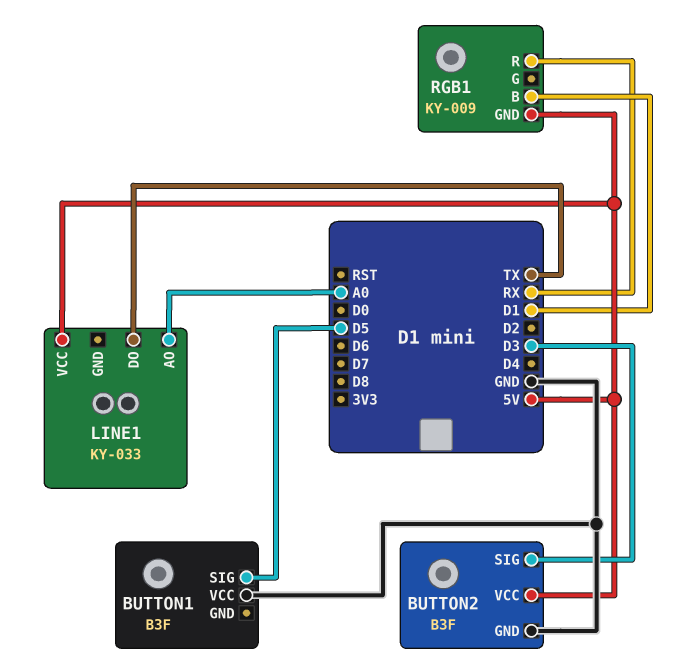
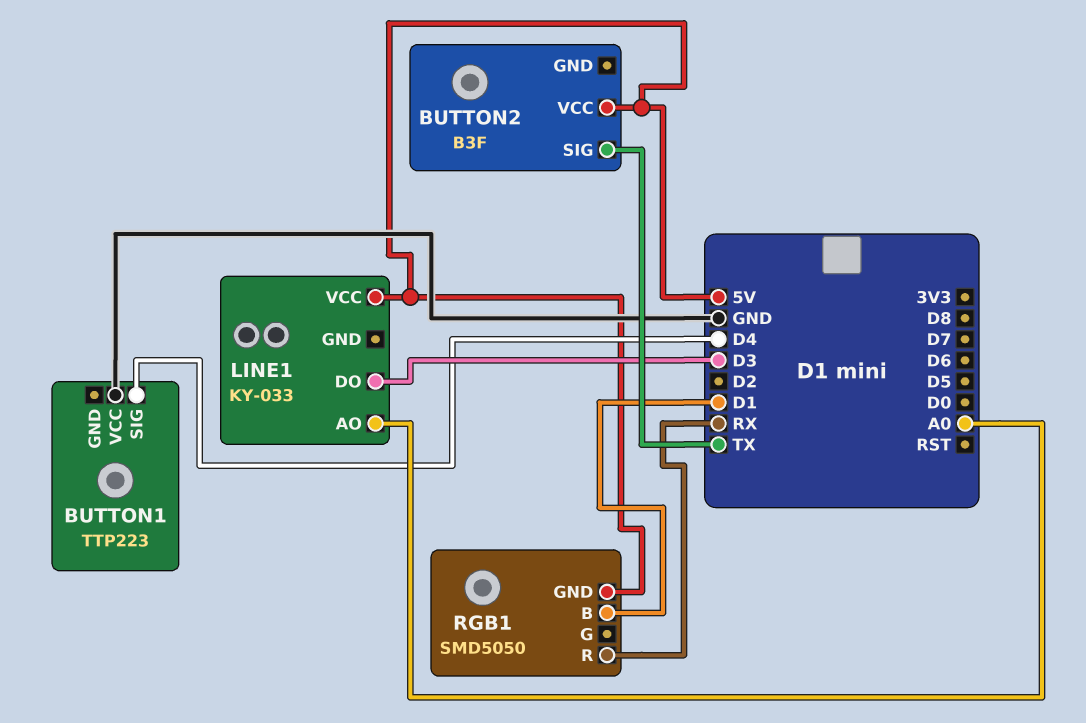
BUTTON1: B3F -> TTP223
BUTTON1 pin SIG: D5 -> D4
BUTTON2 pin GND: GND -> none
BUTTON2 pin SIG: D3 -> TX
LINE1 pin DO: TX -> D3
RGB1: KY-009 -> SMD5050

